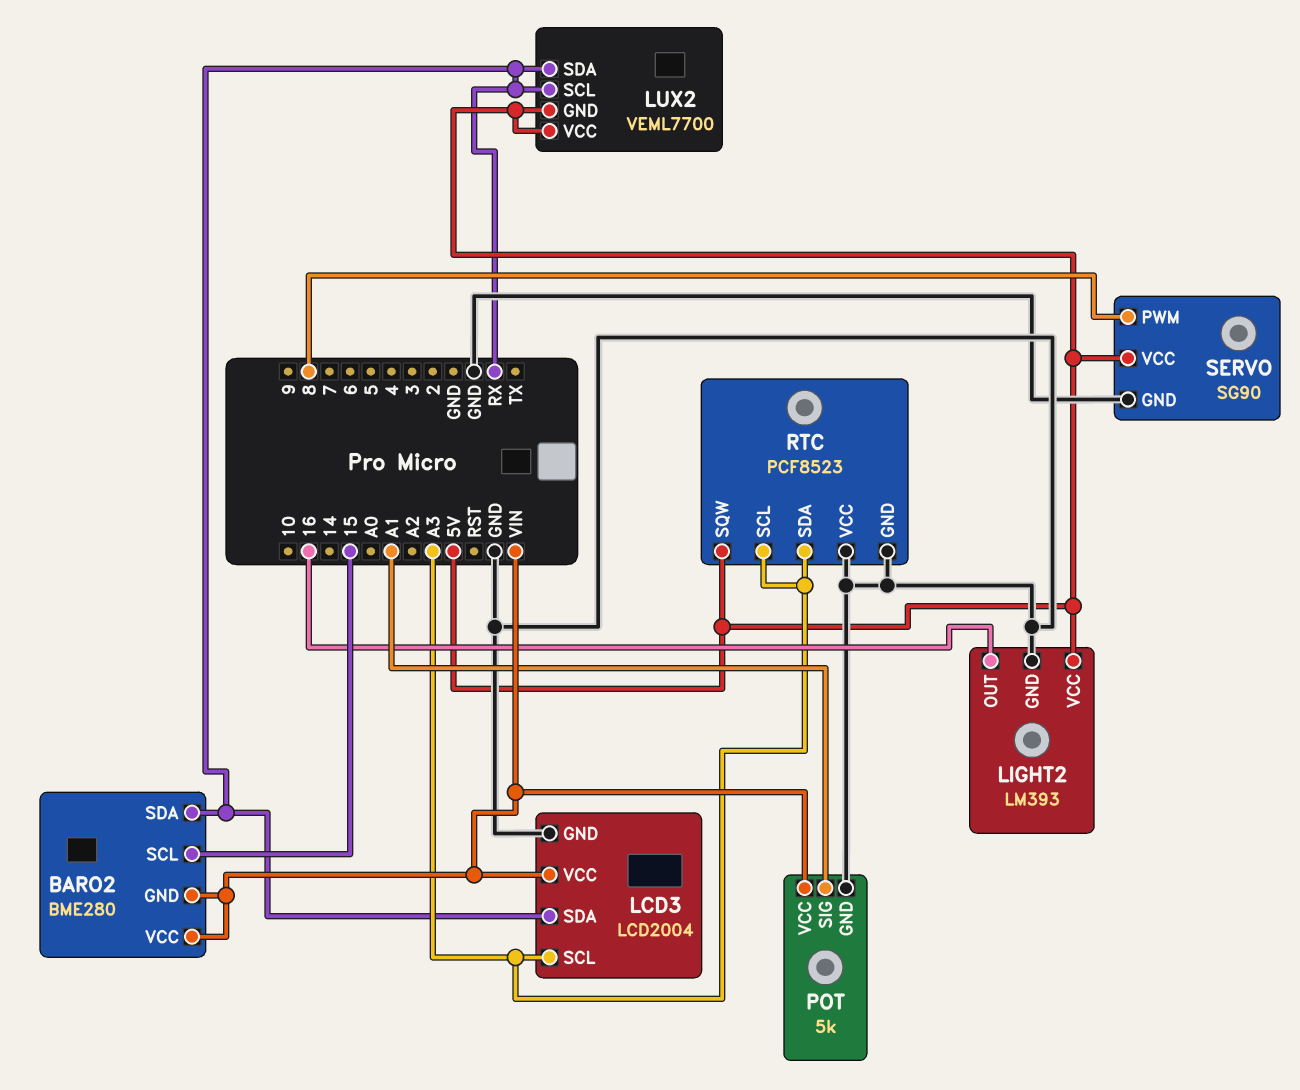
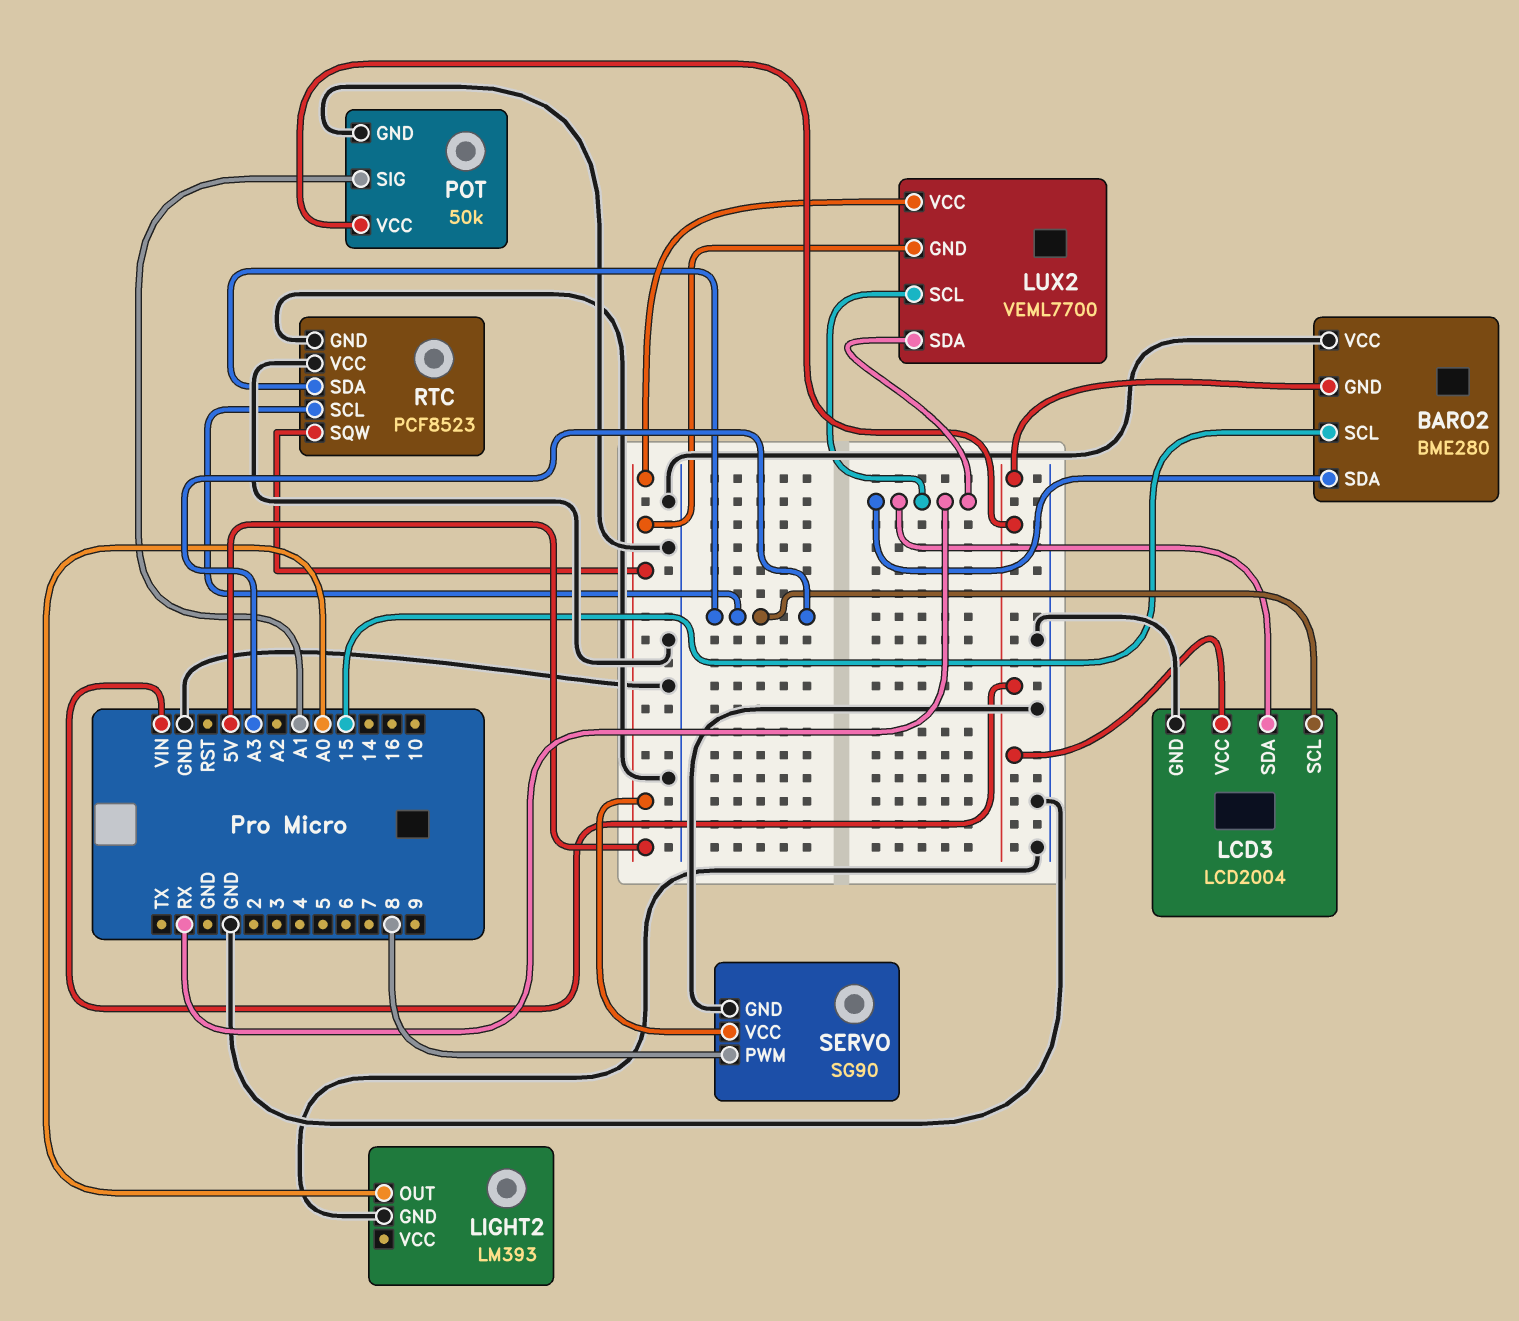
BARO2 pin VCC: VIN -> GND
LIGHT2 pin OUT: 16 -> A0
LIGHT2 pin VCC: 5V -> none
POT: 5k -> 50k

